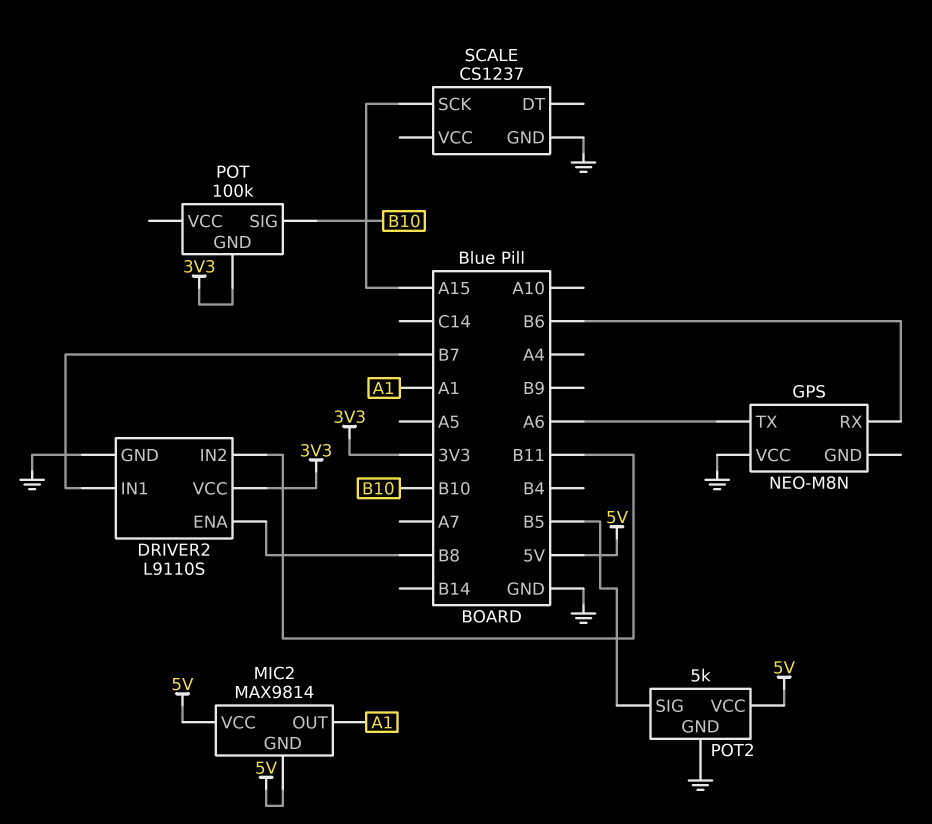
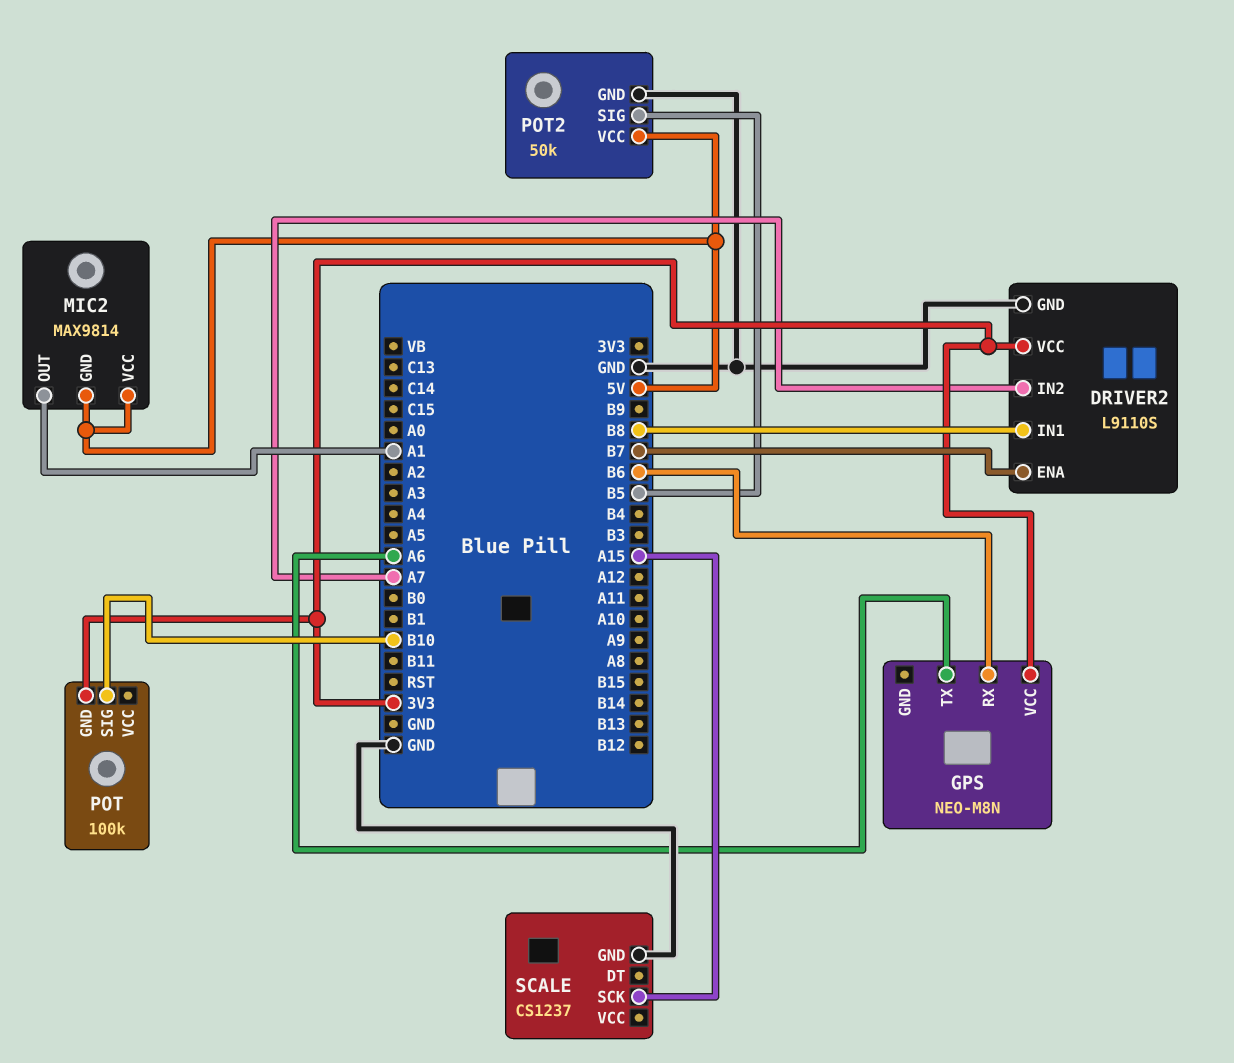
DRIVER2 pin ENA: B8 -> B7
DRIVER2 pin IN1: B7 -> B8
DRIVER2 pin IN2: B11 -> A7
GPS pin VCC: GND -> 3V3
POT2: 5k -> 50k

